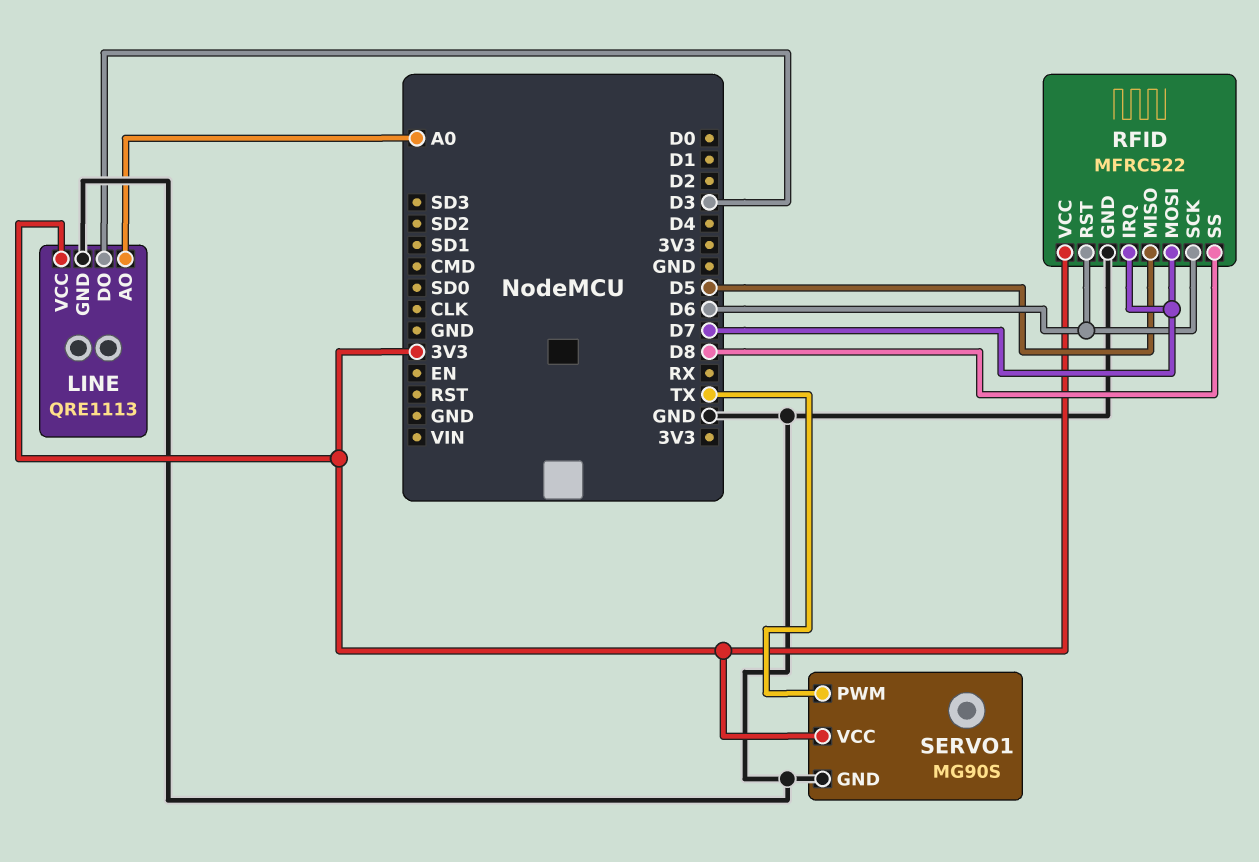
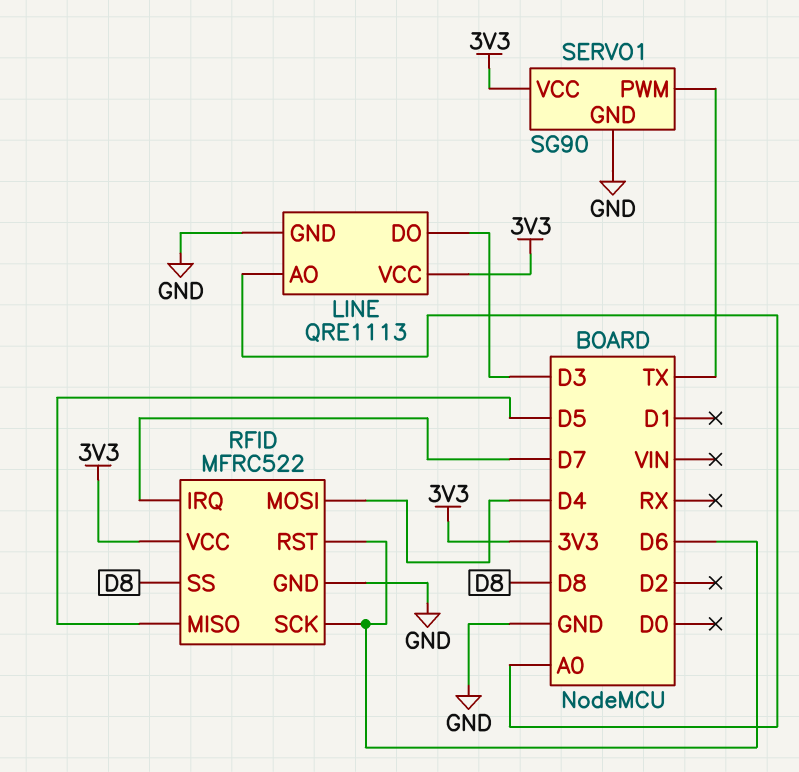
RFID pin MOSI: D7 -> D4
SERVO1: MG90S -> SG90

